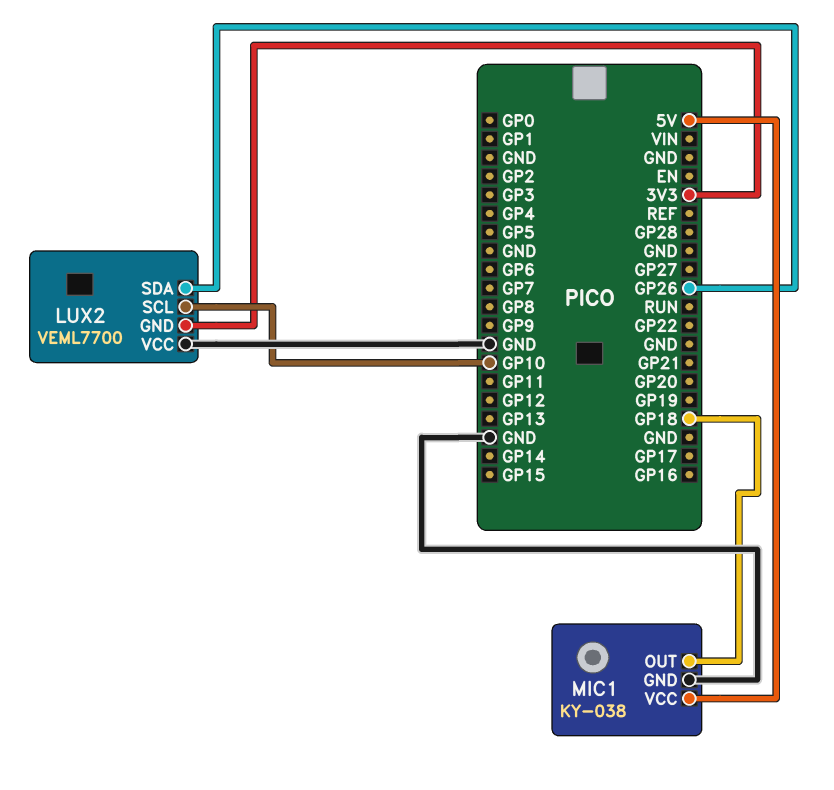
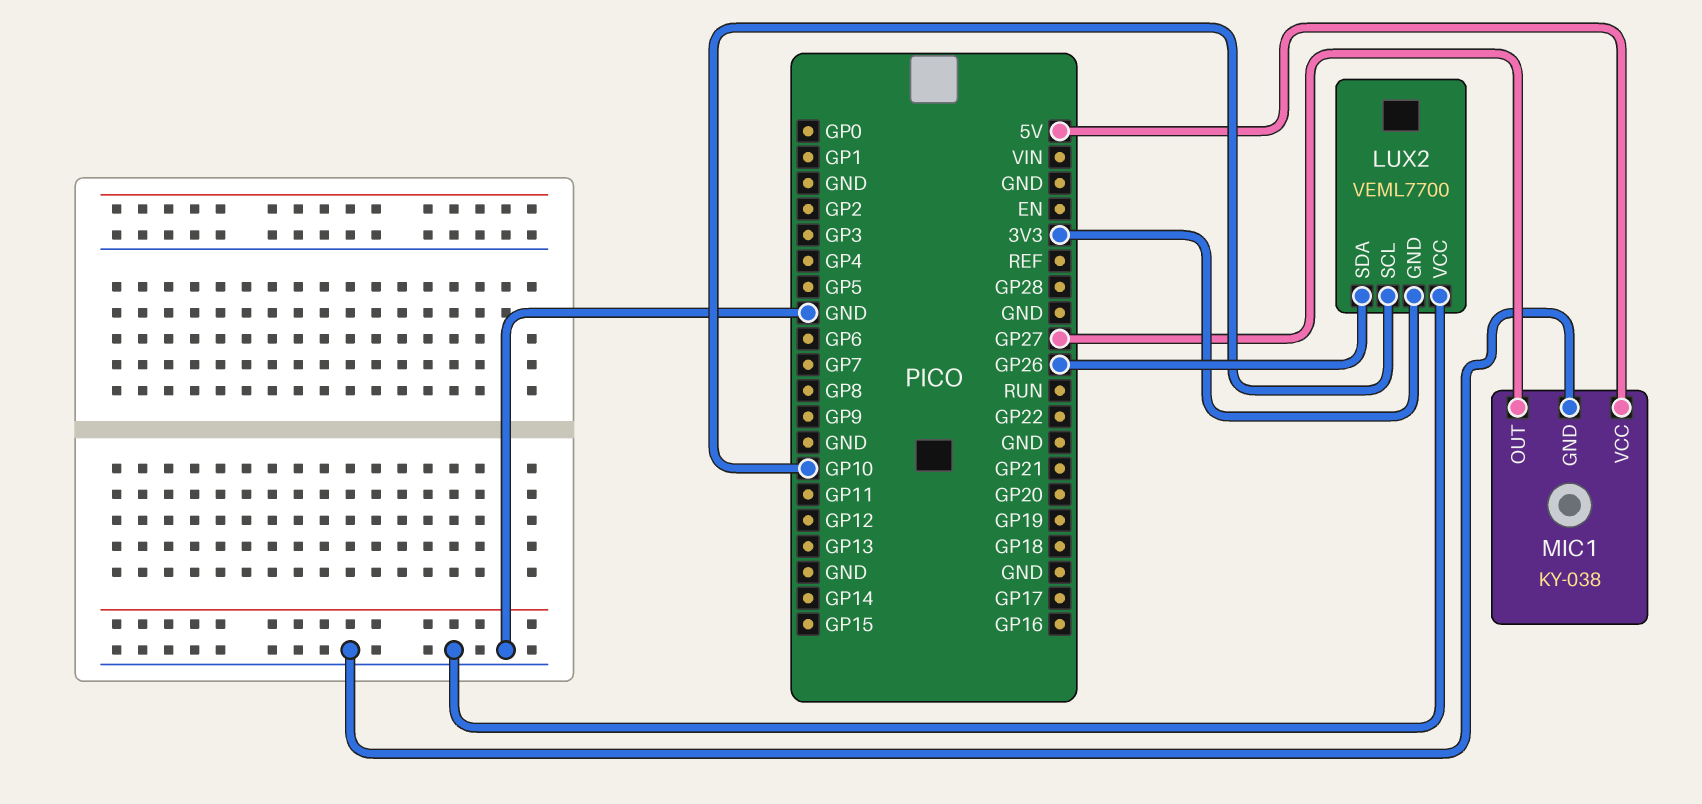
MIC1 pin OUT: GP18 -> GP27

